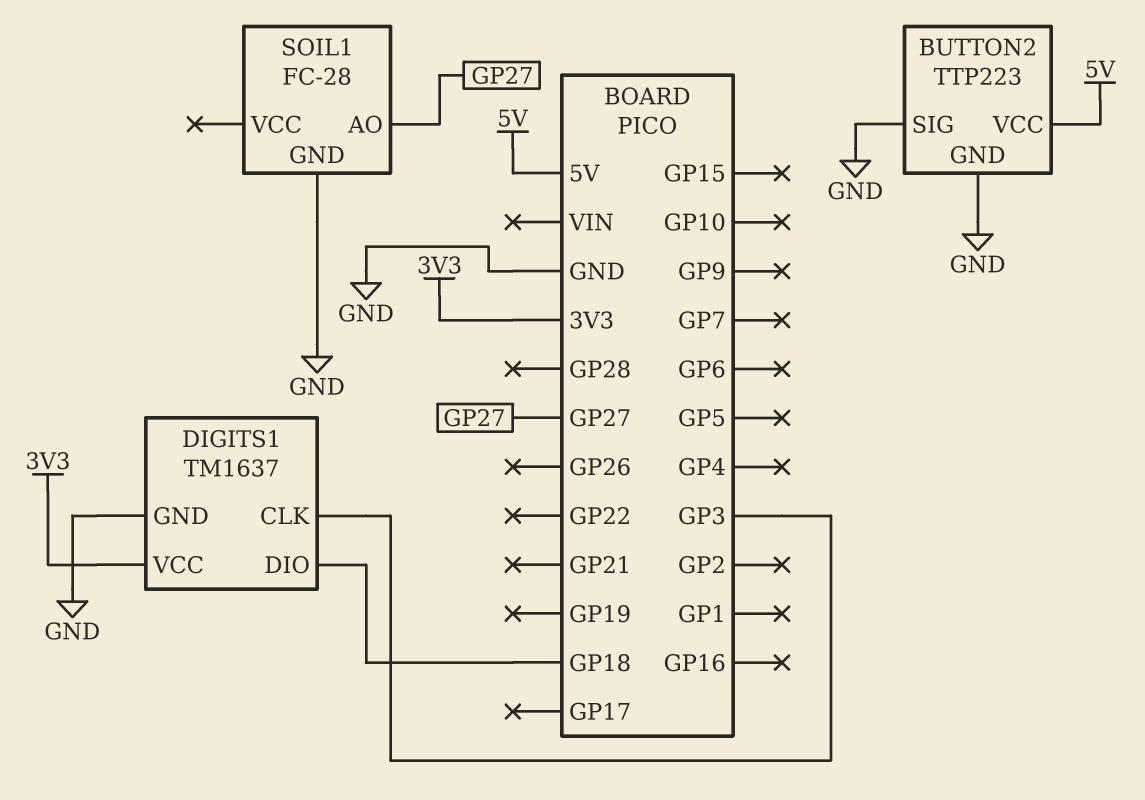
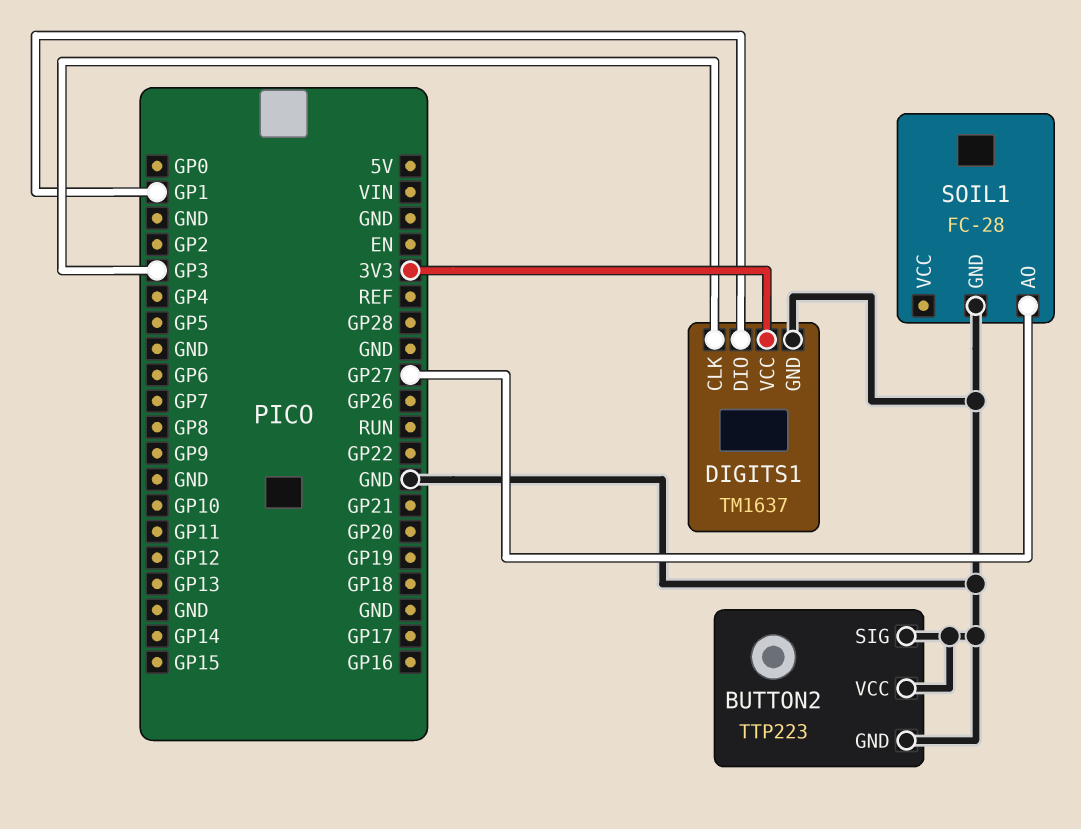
BUTTON2 pin VCC: 5V -> GND
DIGITS1 pin DIO: GP18 -> GP1

